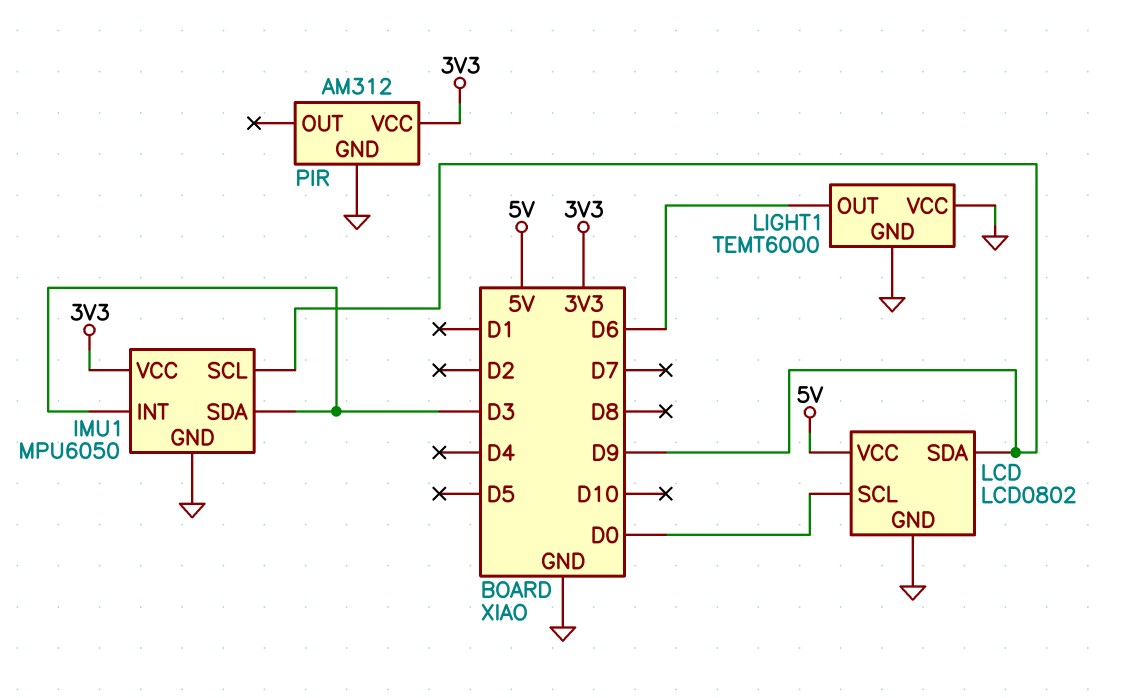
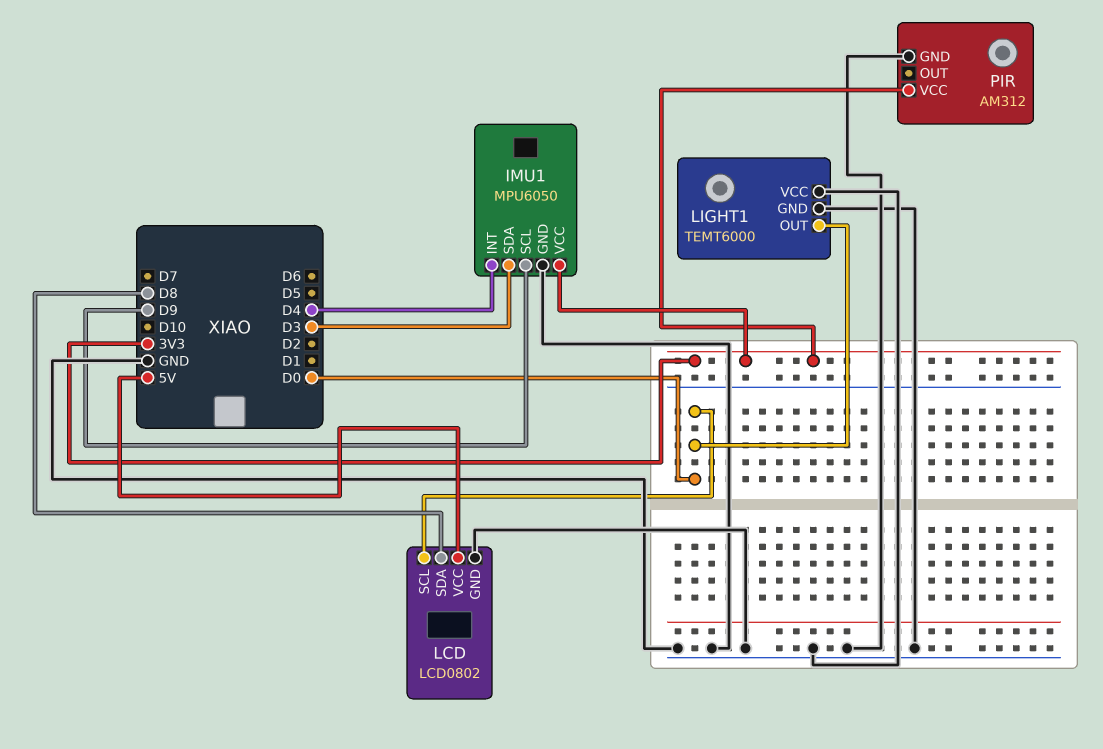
IMU1 pin INT: D3 -> D4
LCD pin SDA: D9 -> D8
LIGHT1 pin OUT: D6 -> D0

